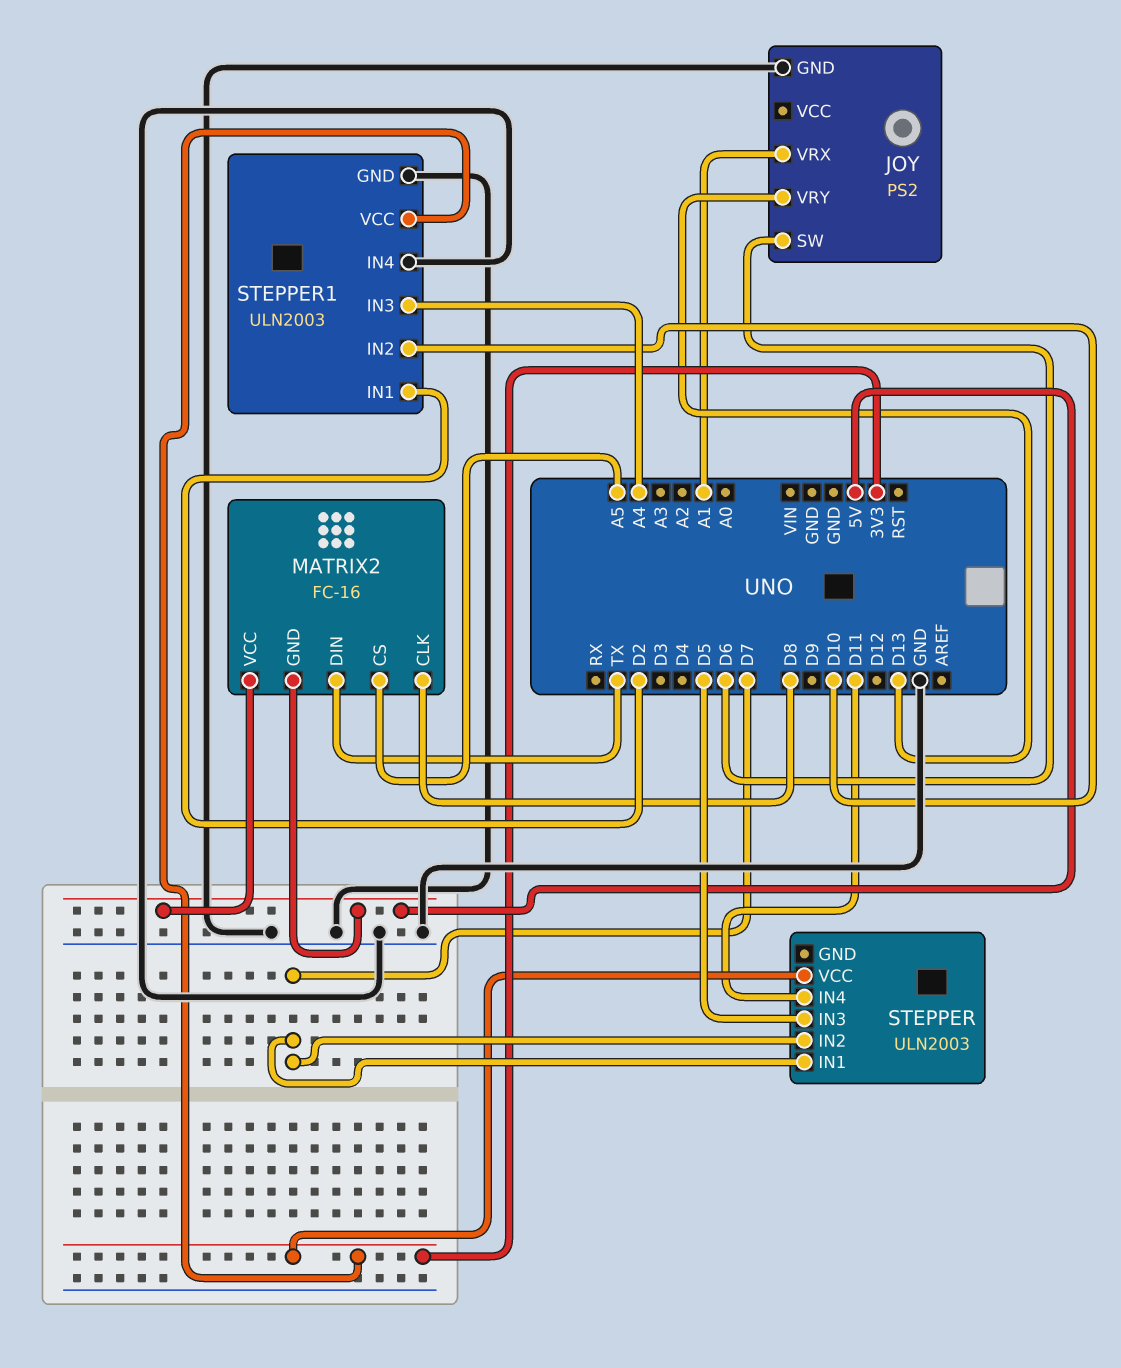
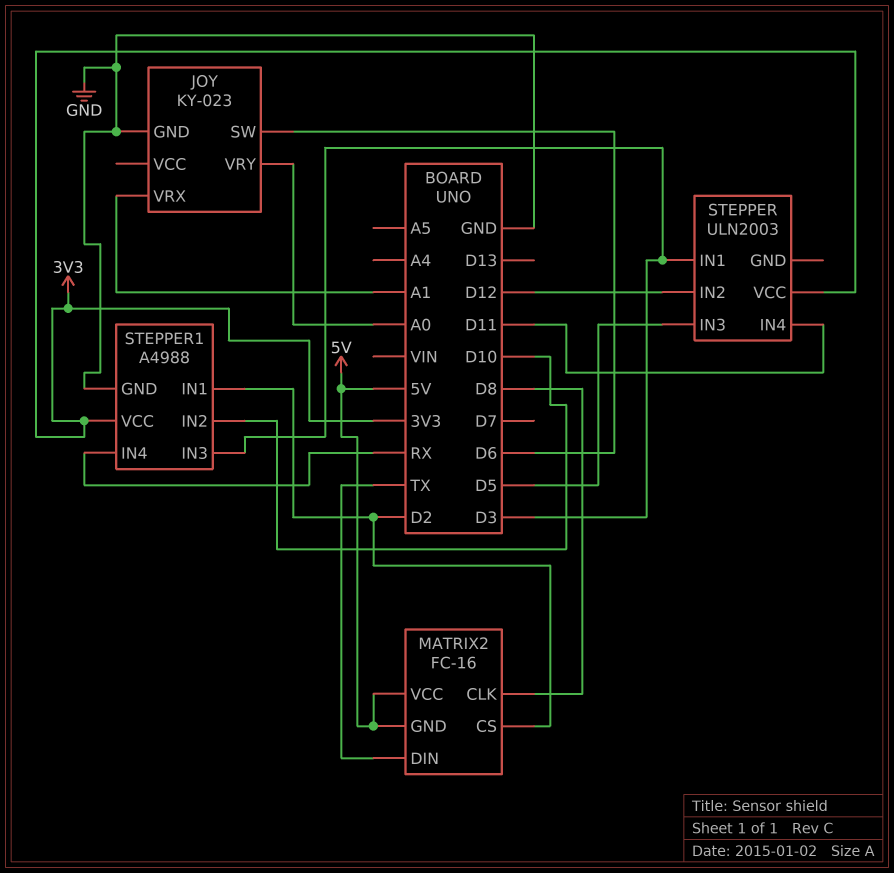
JOY: PS2 -> KY-023
JOY pin VRY: D13 -> A0
MATRIX2 pin CS: A5 -> D2
STEPPER pin IN1: D7 -> D3
STEPPER pin IN2: D7 -> D12
STEPPER1: ULN2003 -> A4988
STEPPER1 pin IN3: A4 -> D3
STEPPER1 pin IN4: GND -> RX

